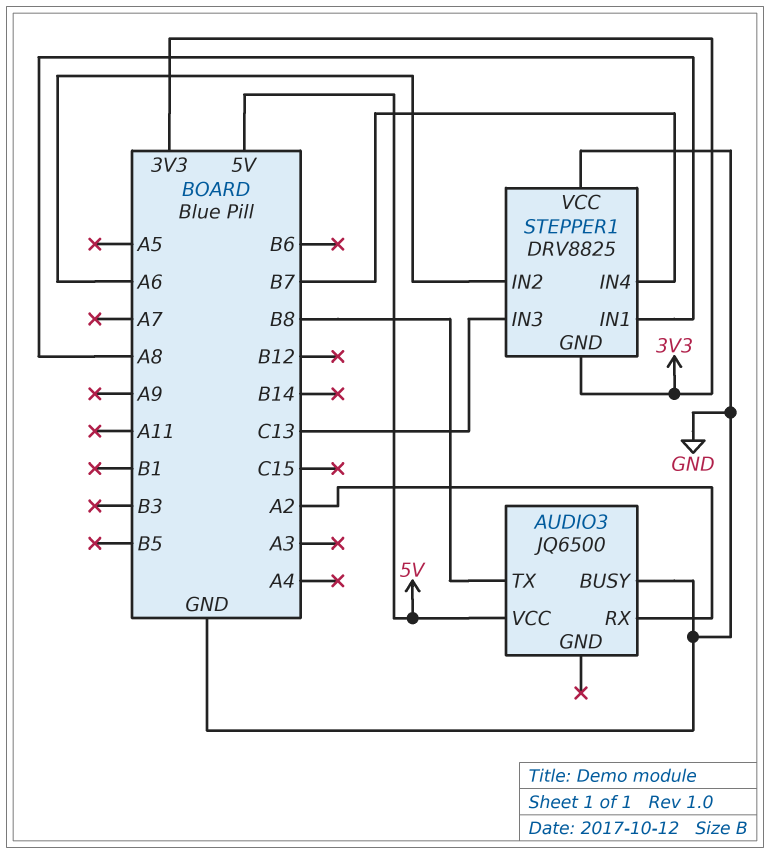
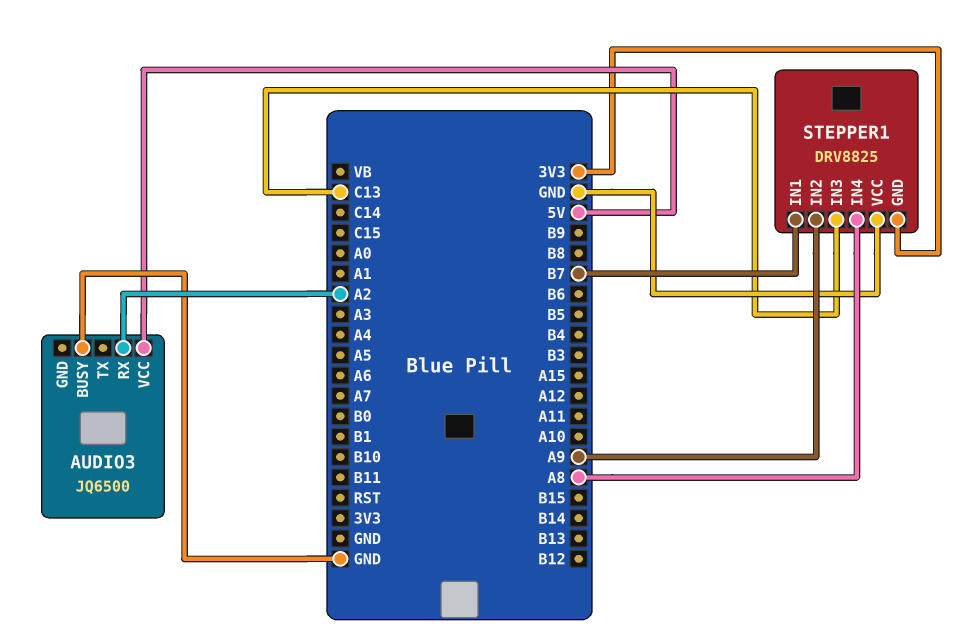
AUDIO3 pin TX: B8 -> none
STEPPER1 pin IN1: A8 -> B7
STEPPER1 pin IN2: A6 -> A9
STEPPER1 pin IN4: B7 -> A8

